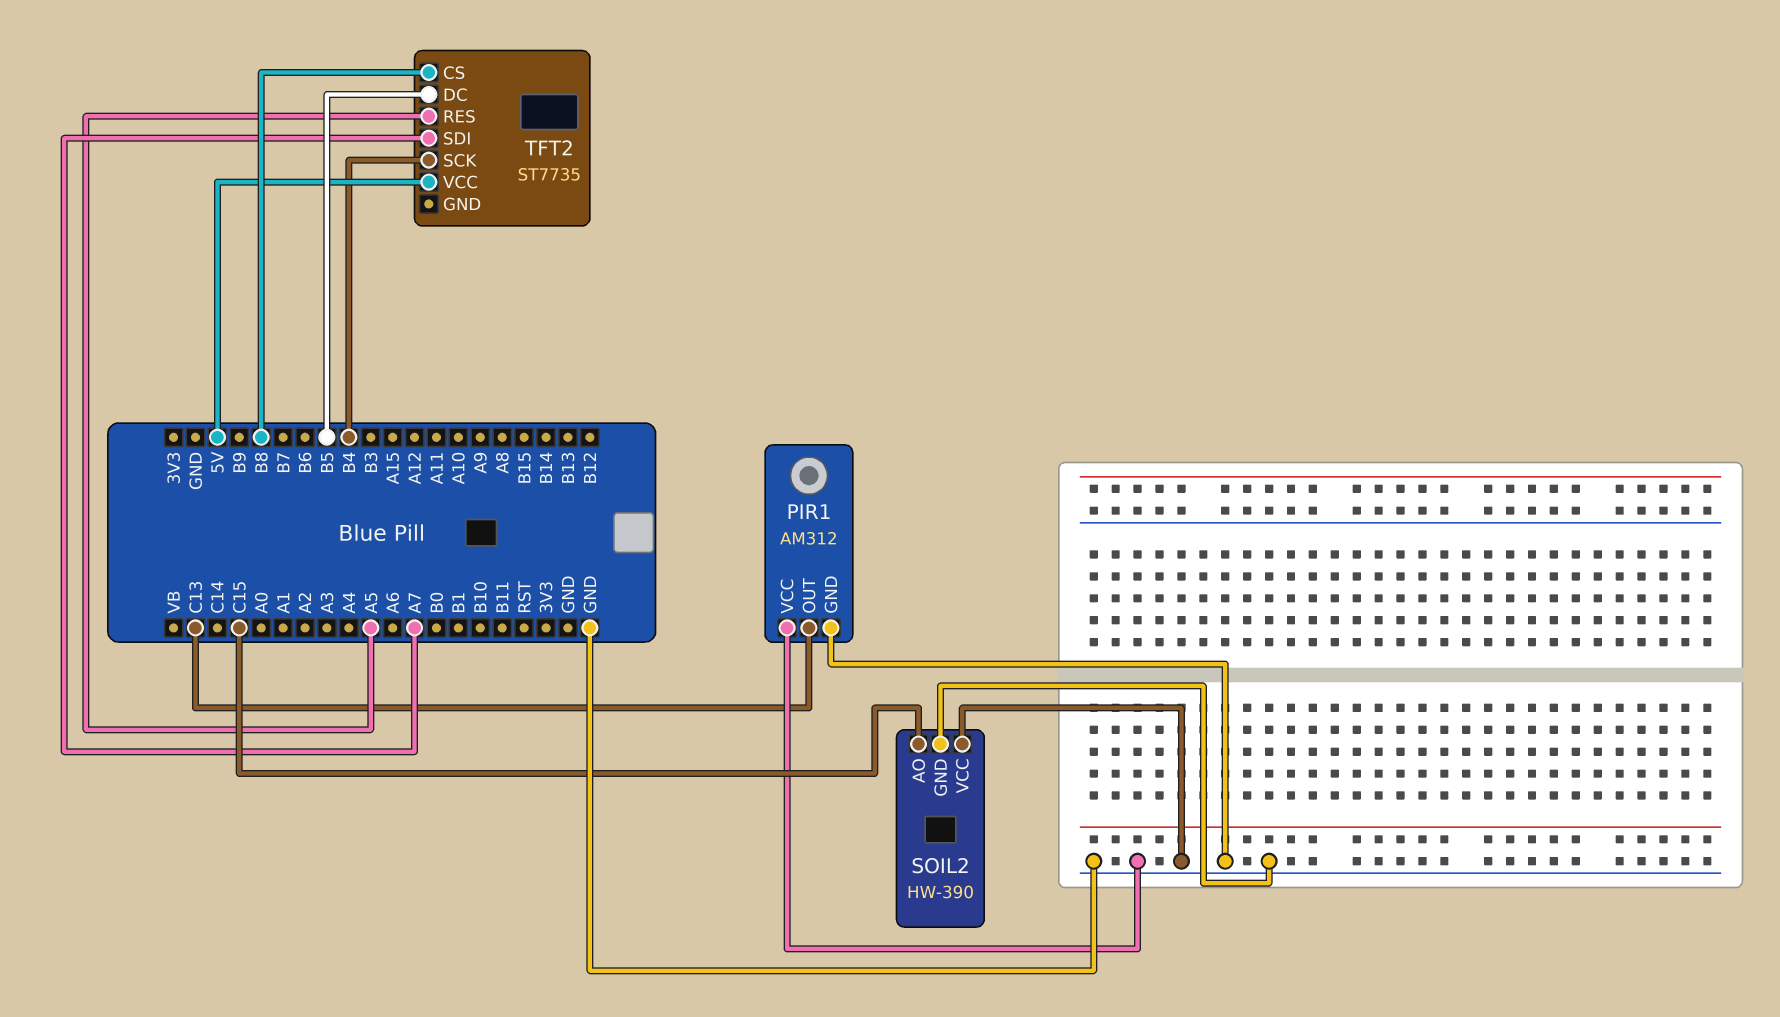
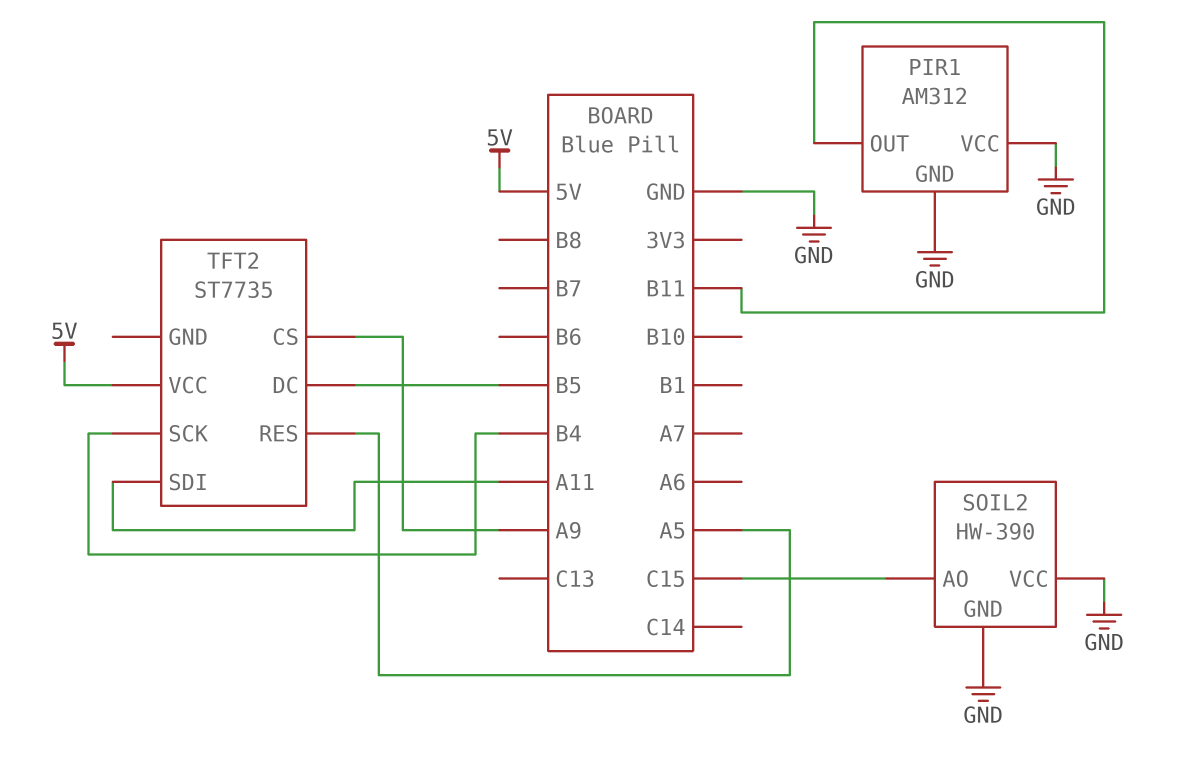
PIR1 pin OUT: C13 -> B11
TFT2 pin CS: B8 -> A9
TFT2 pin SDI: A7 -> A11

